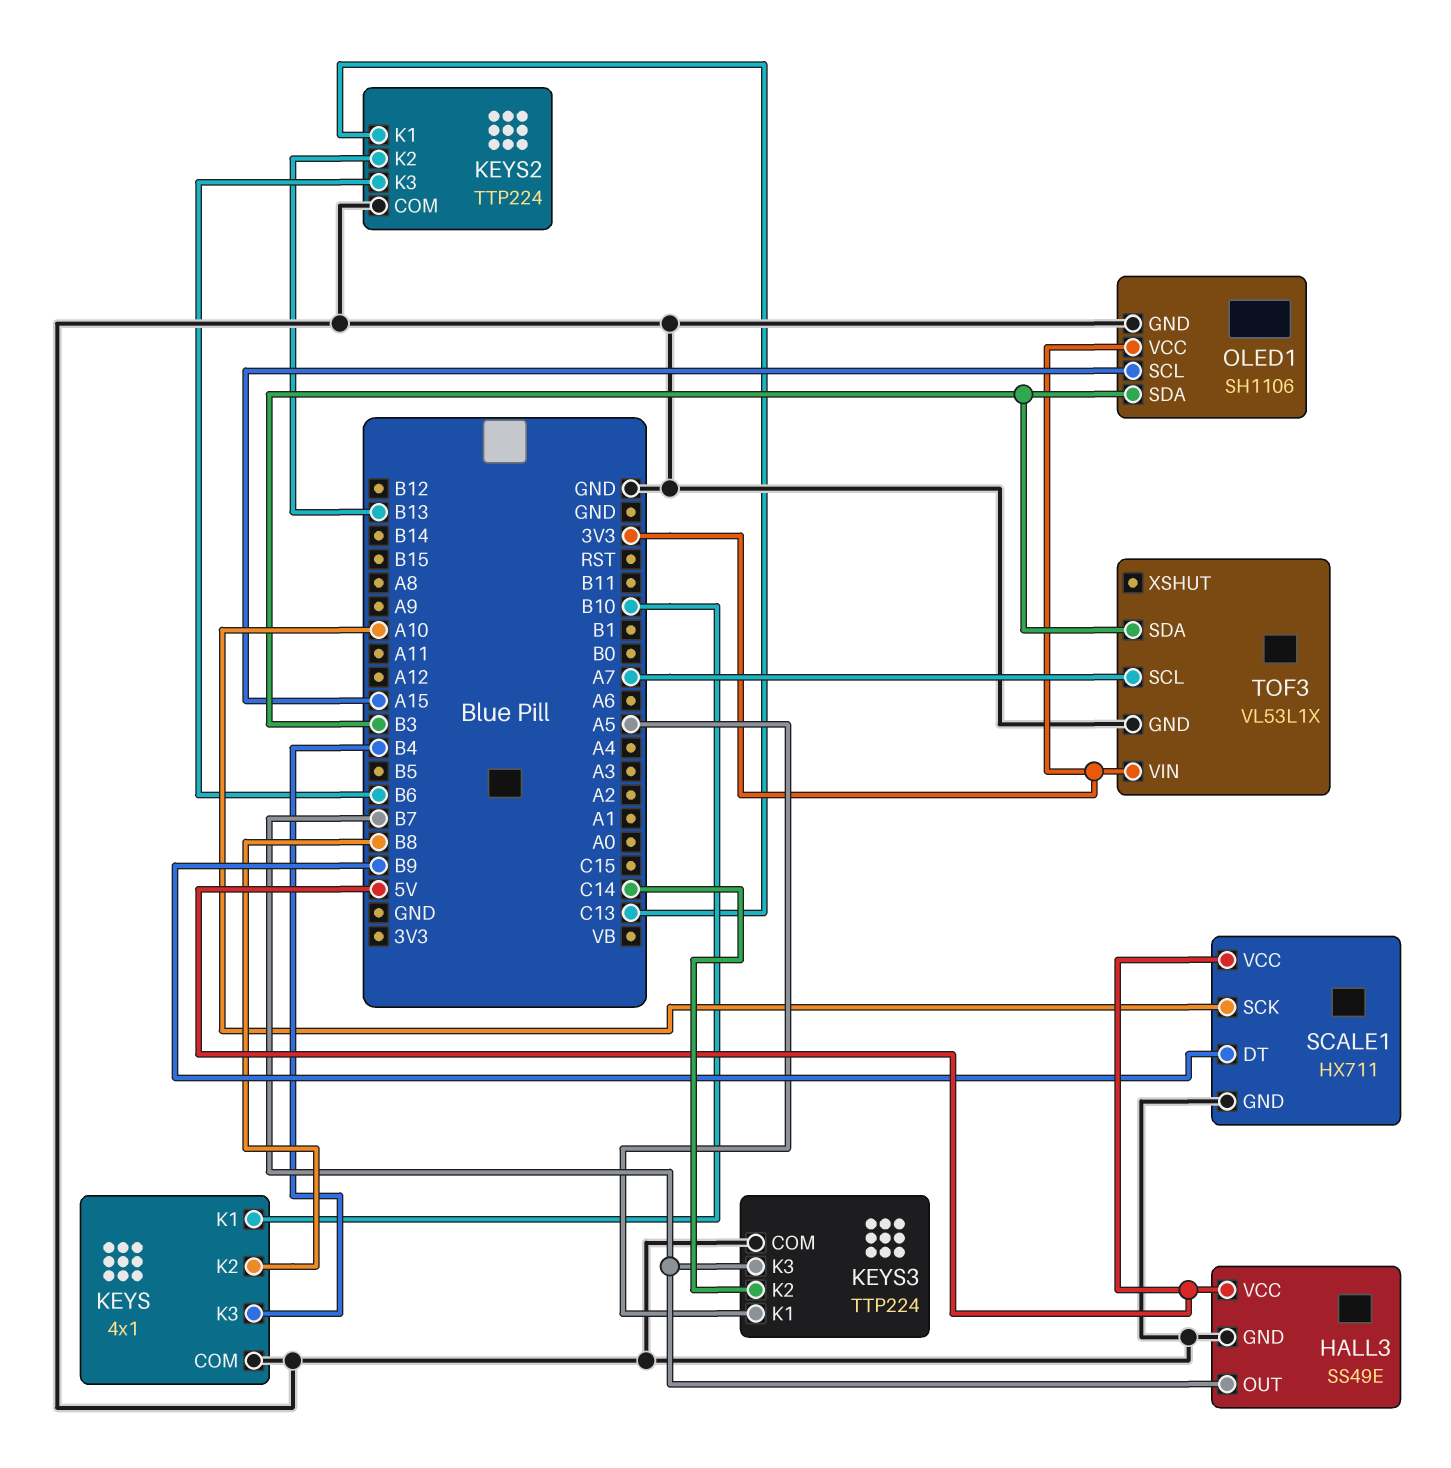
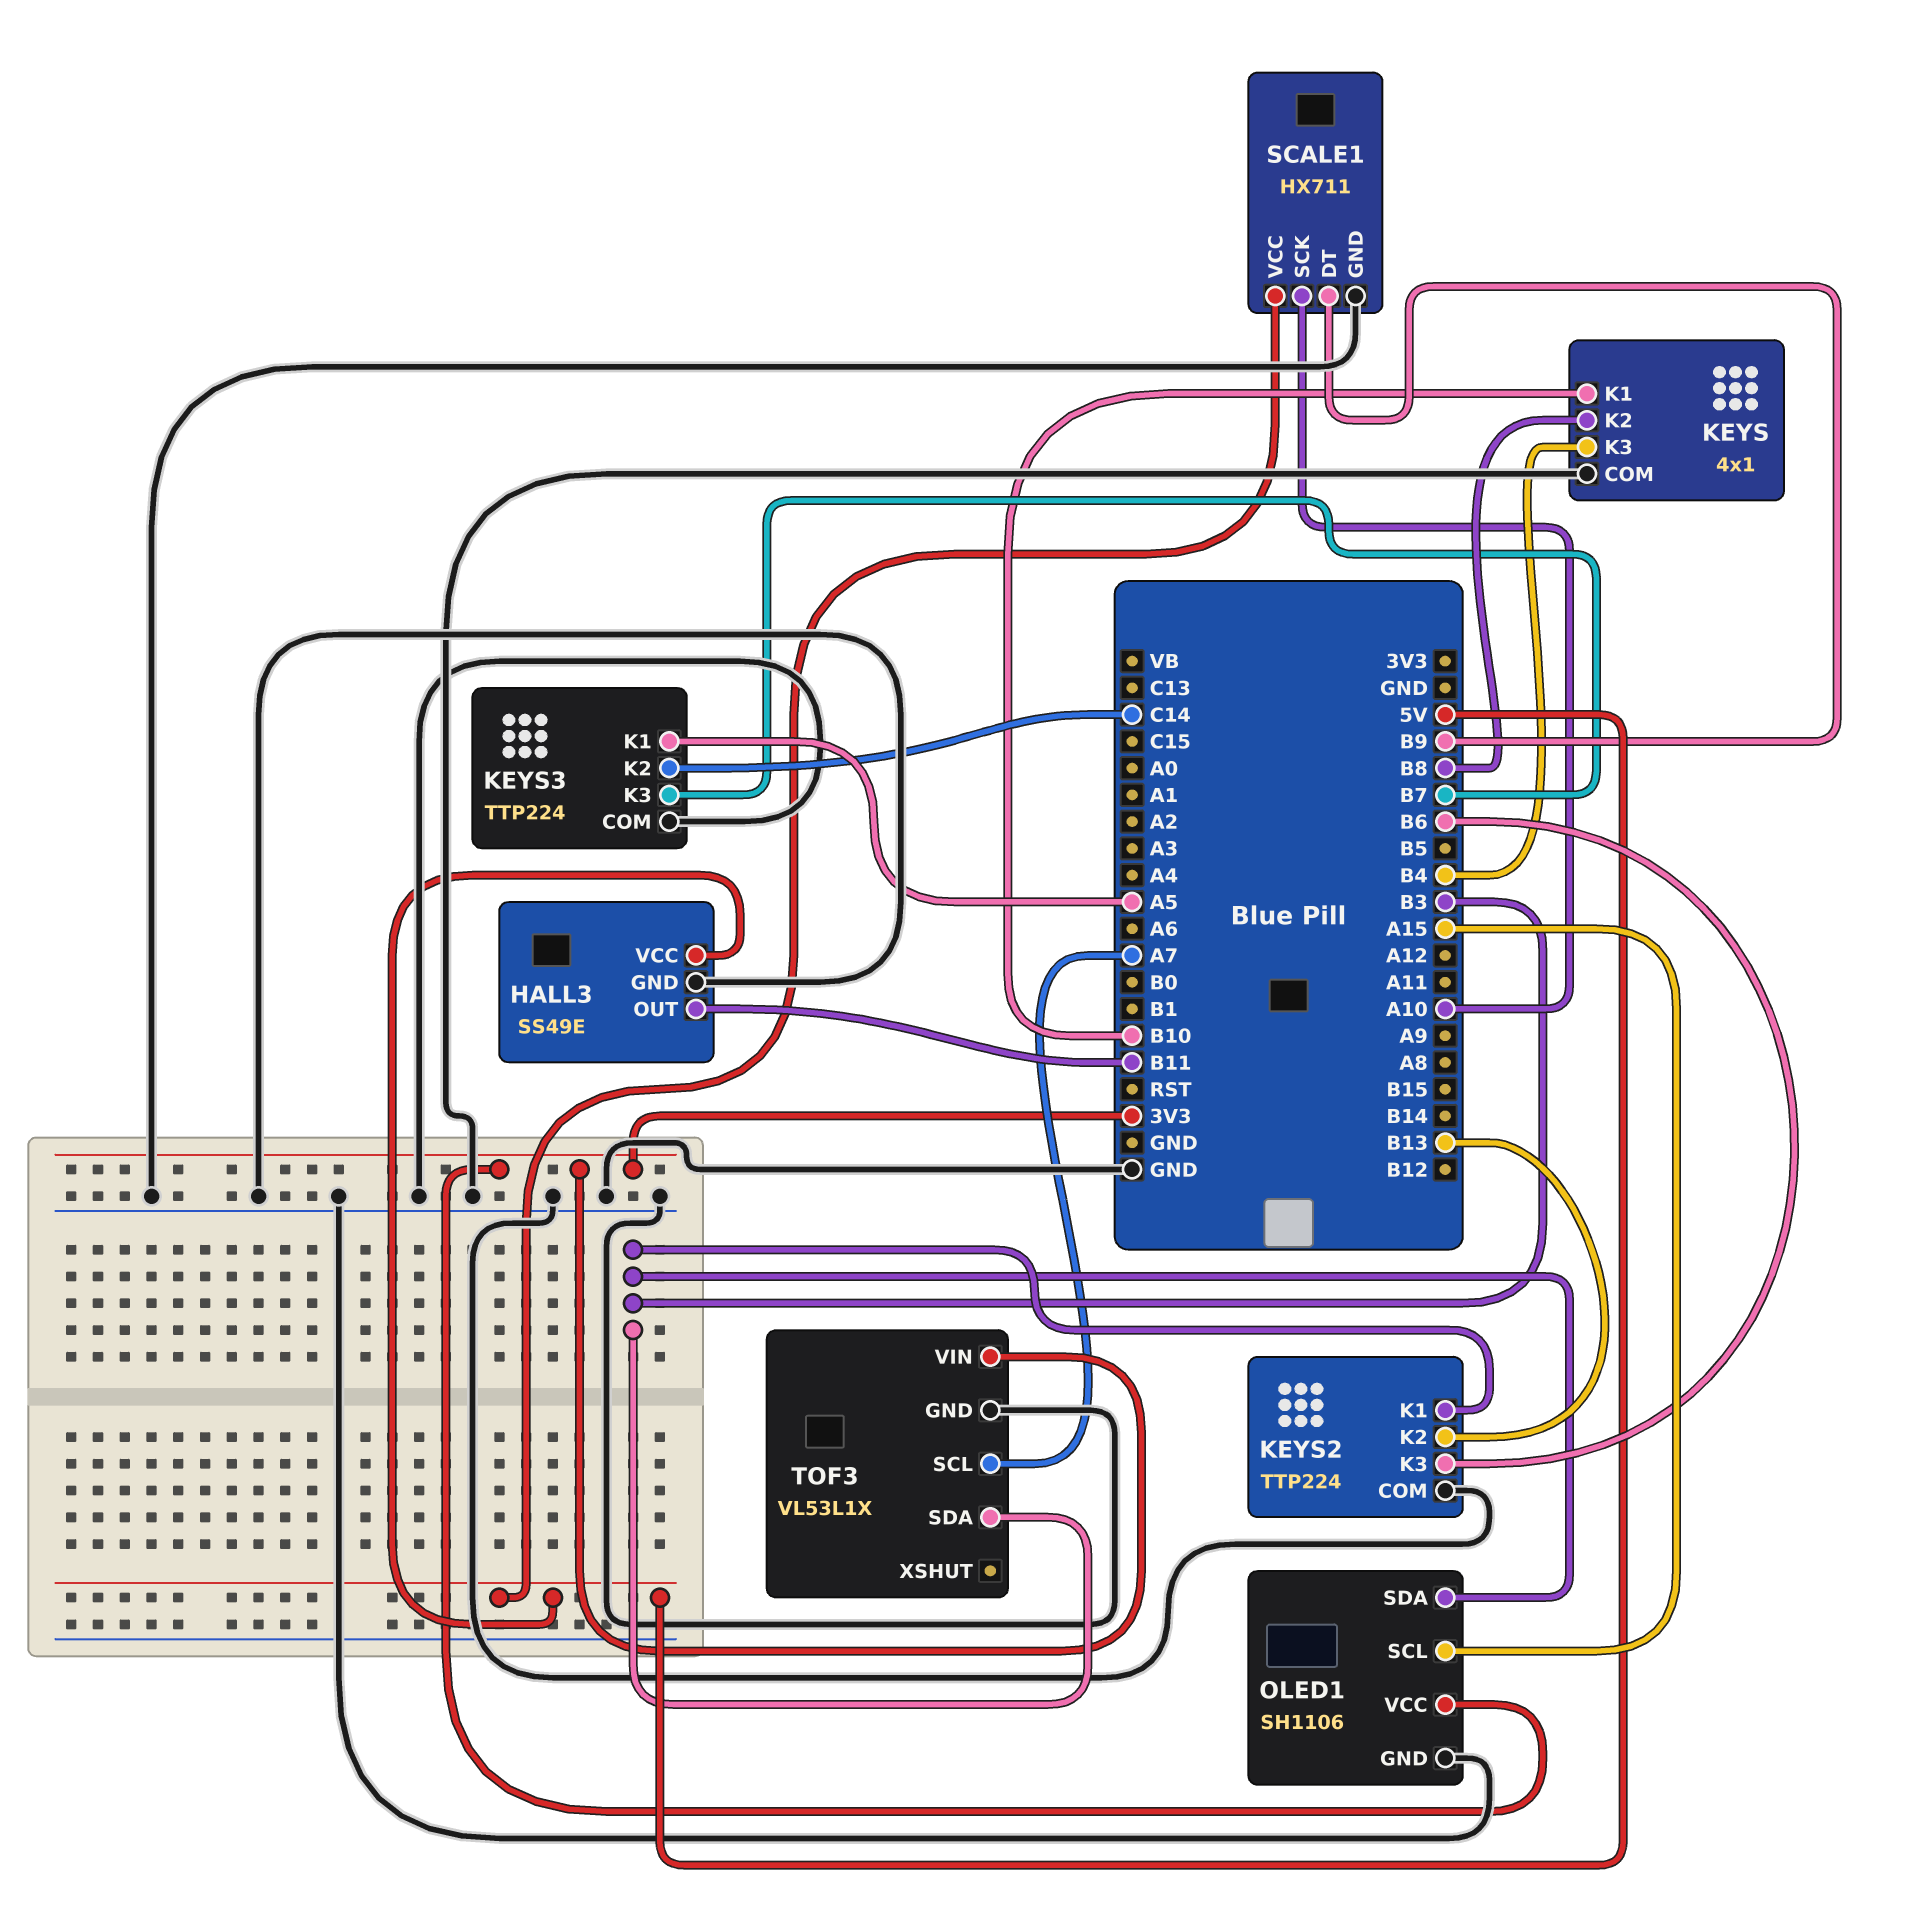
HALL3 pin OUT: B7 -> B11
KEYS2 pin K1: C13 -> B3

